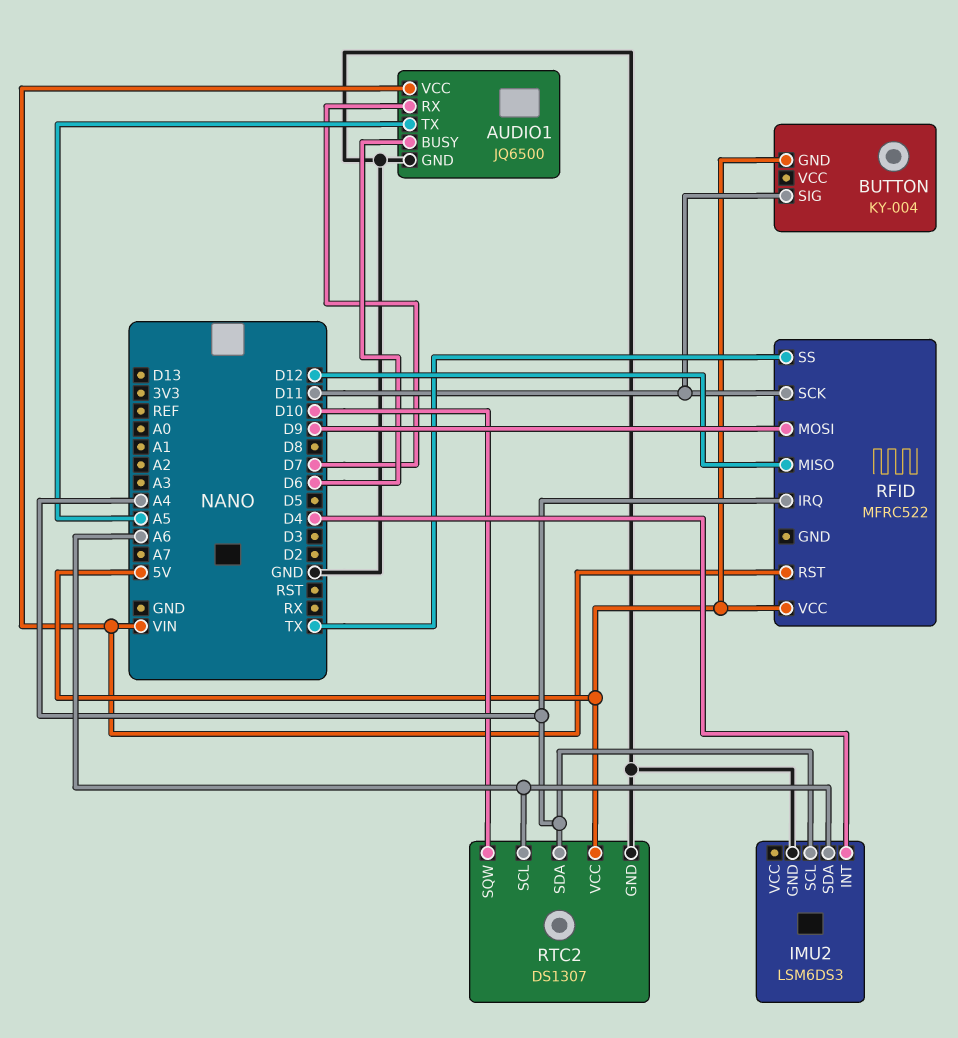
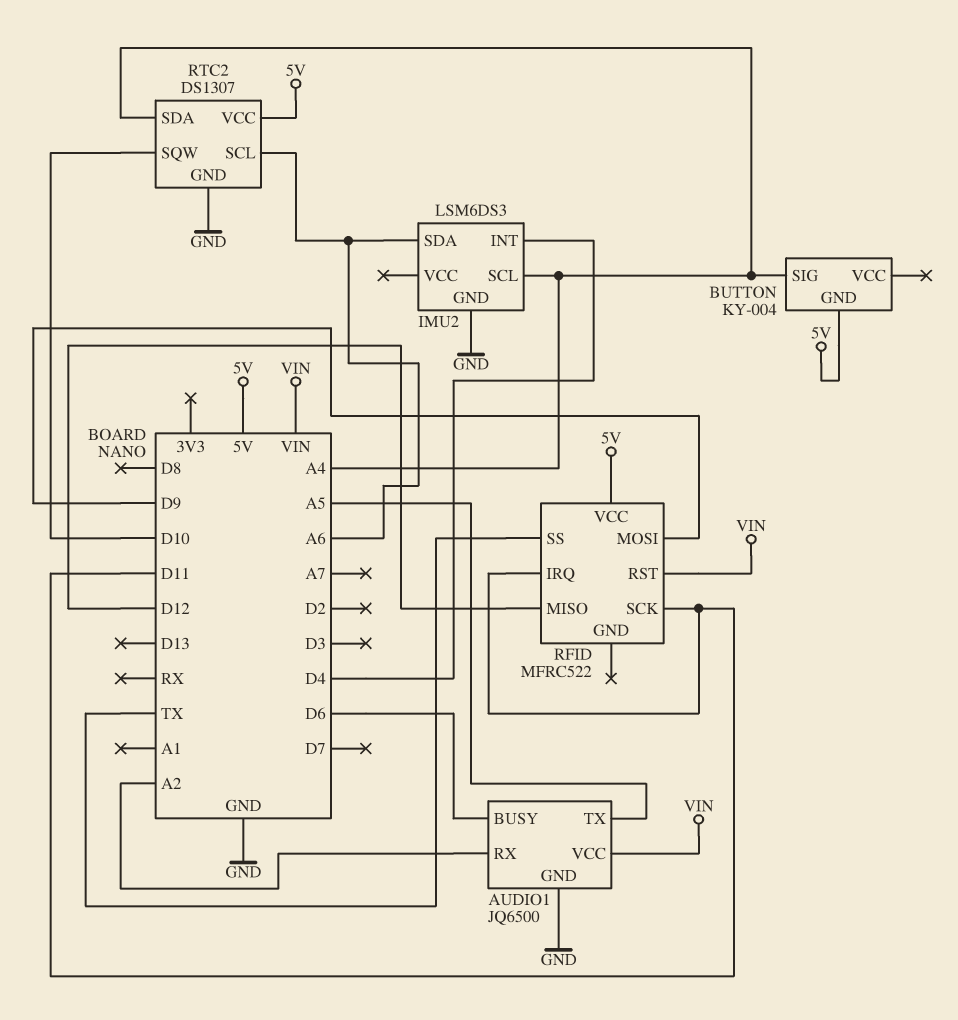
AUDIO1 pin RX: D7 -> A2
BUTTON pin SIG: D11 -> A4
RFID pin IRQ: A4 -> D11

